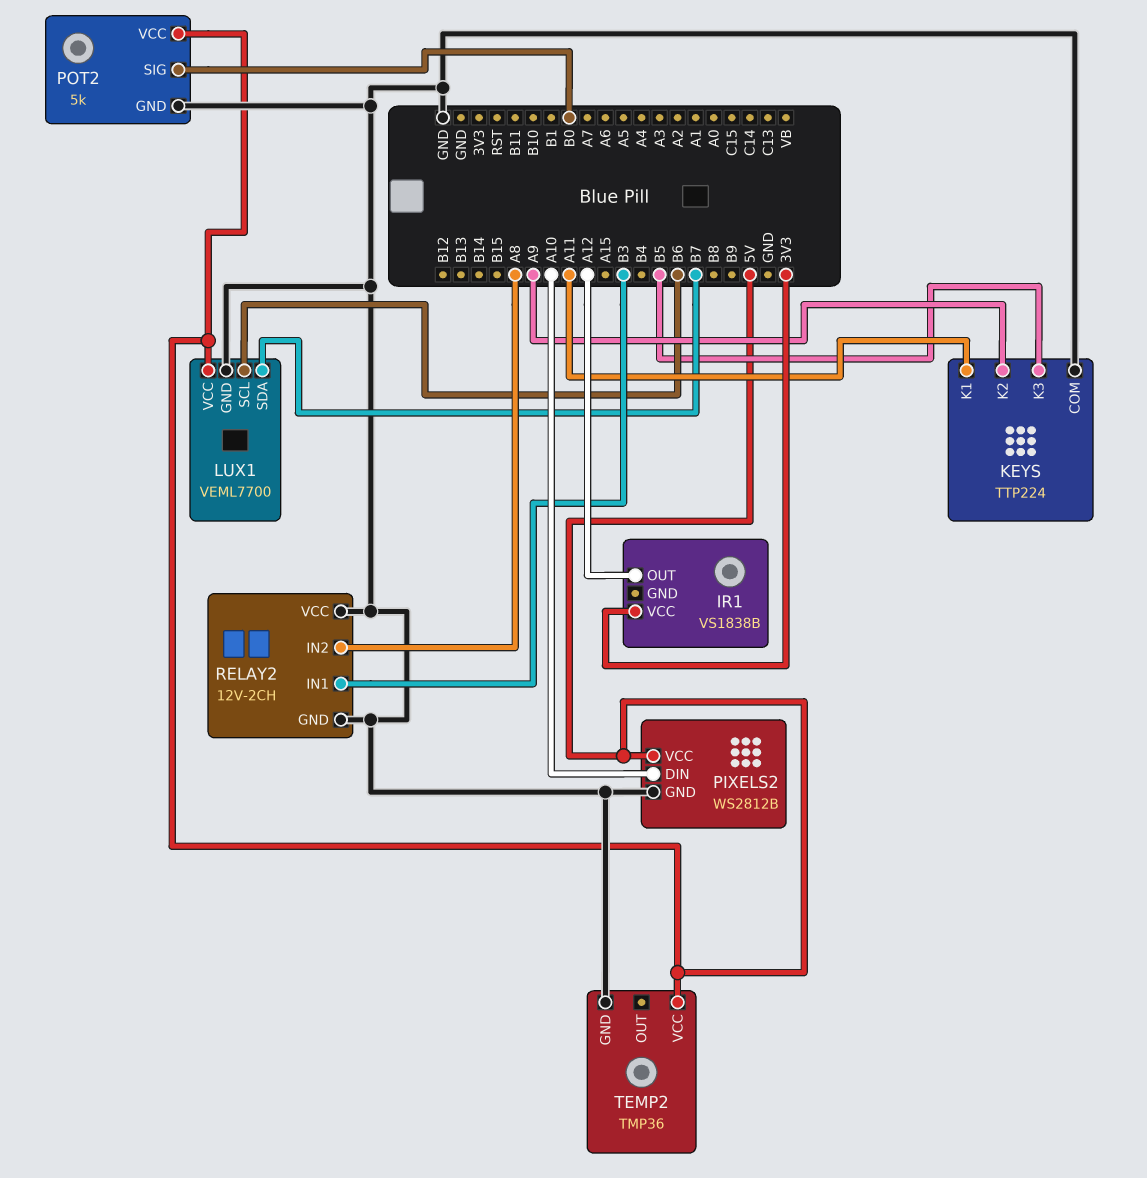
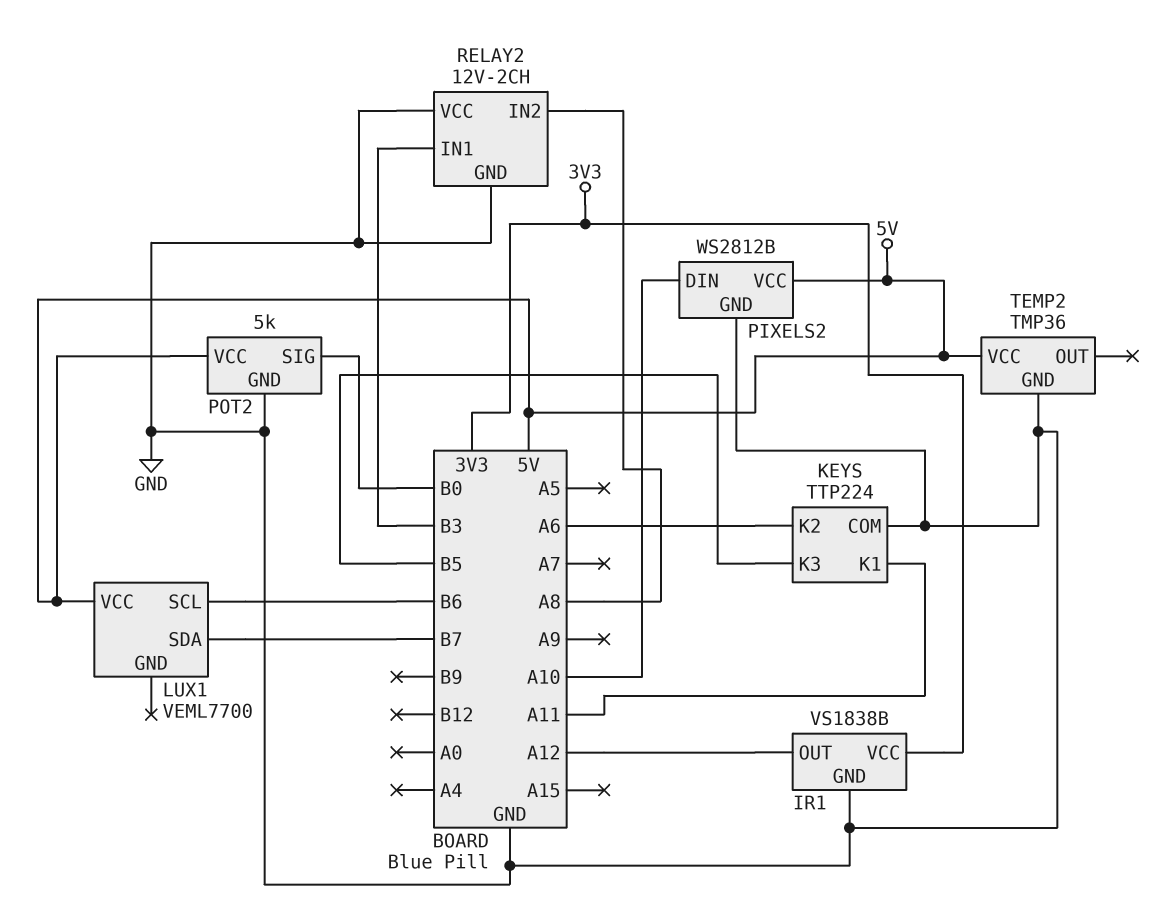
IR1 pin GND: none -> GND
KEYS pin K2: A9 -> A6
LUX1 pin GND: GND -> none

